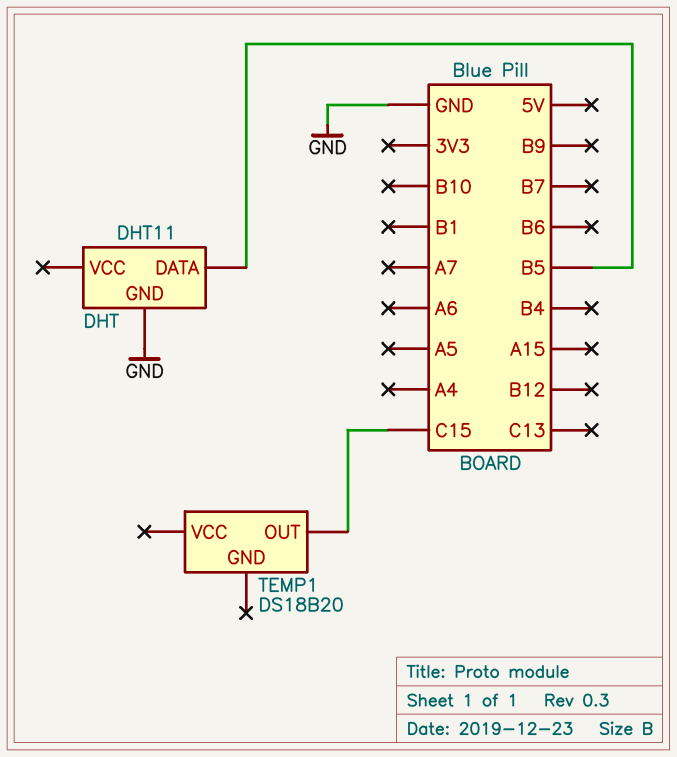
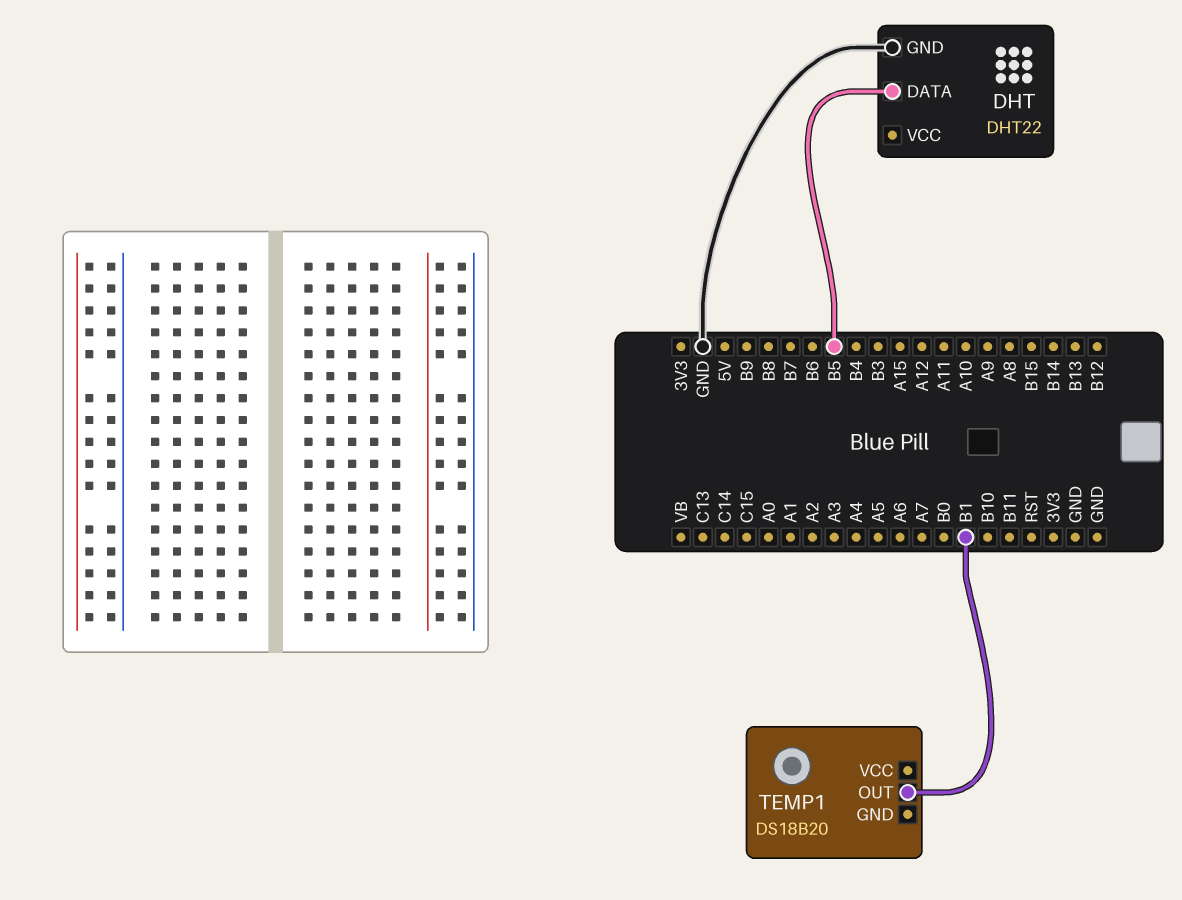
DHT: DHT11 -> DHT22
TEMP1 pin OUT: C15 -> B1

